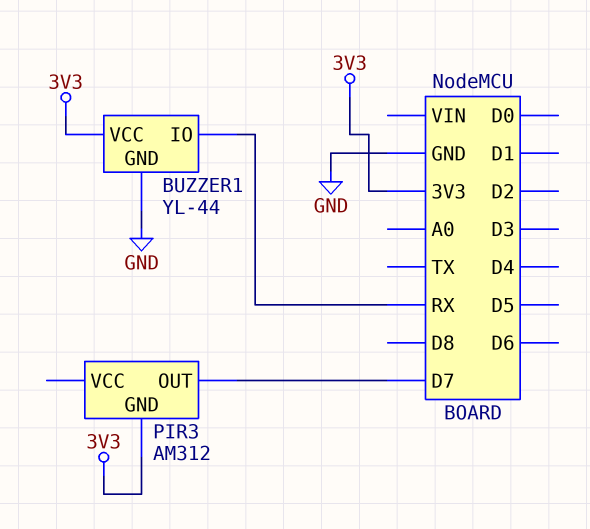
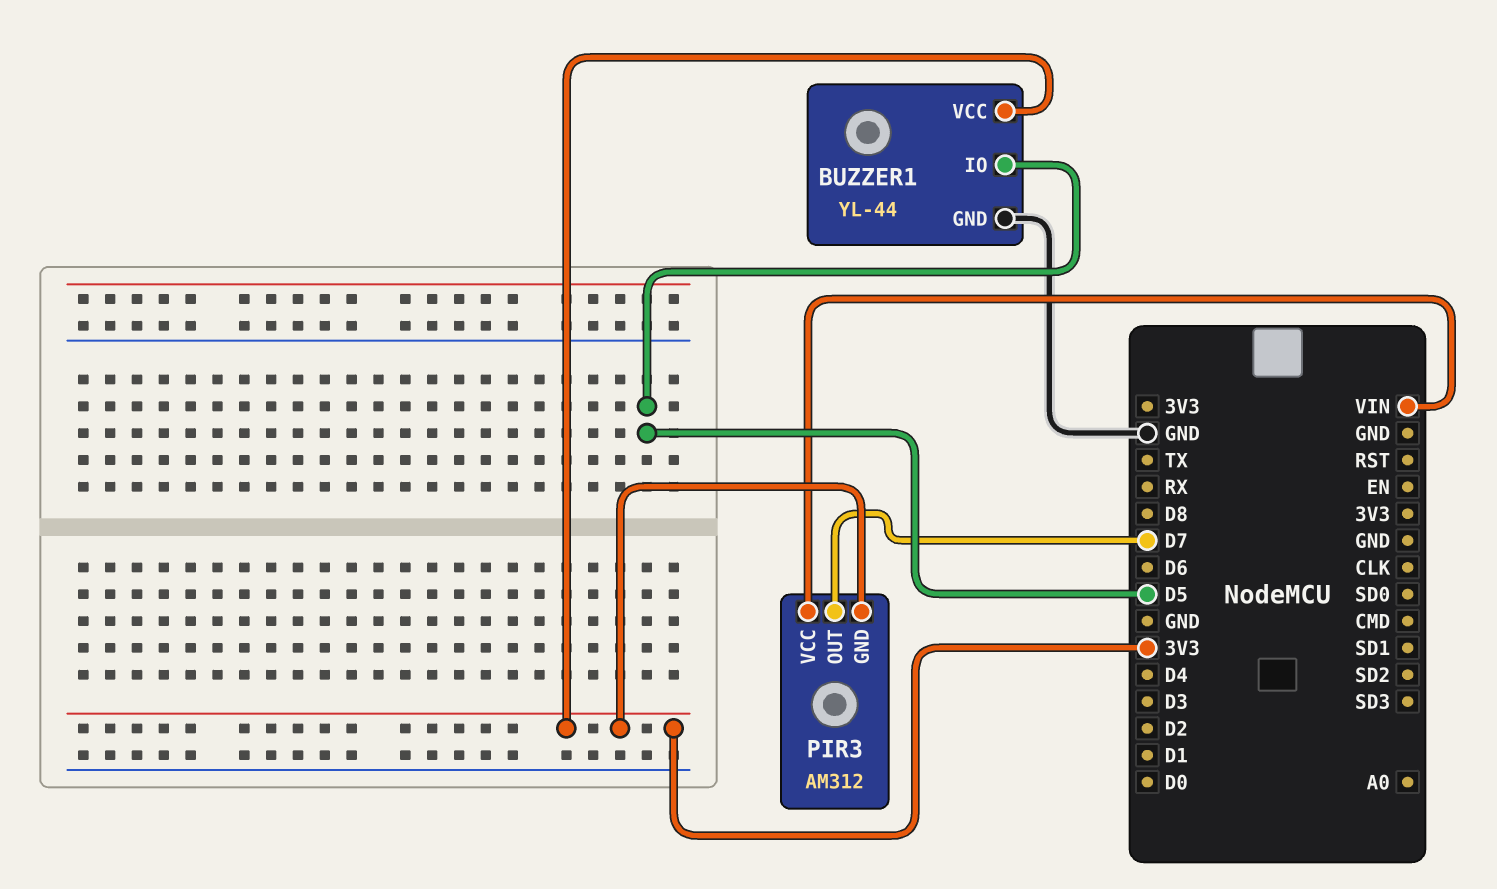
BUZZER1 pin IO: RX -> D5
PIR3 pin VCC: none -> VIN

